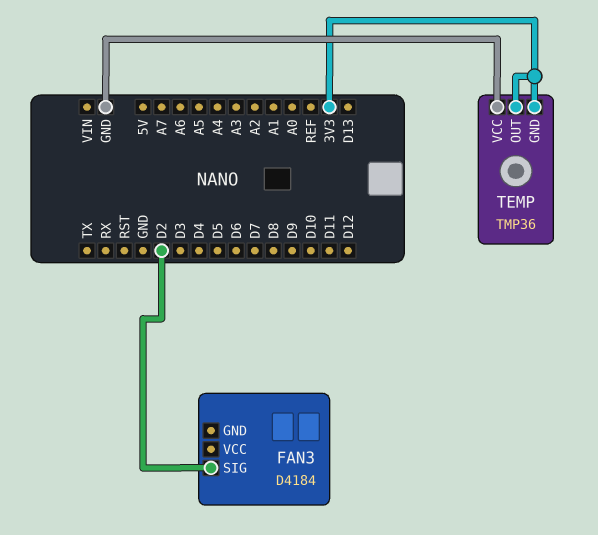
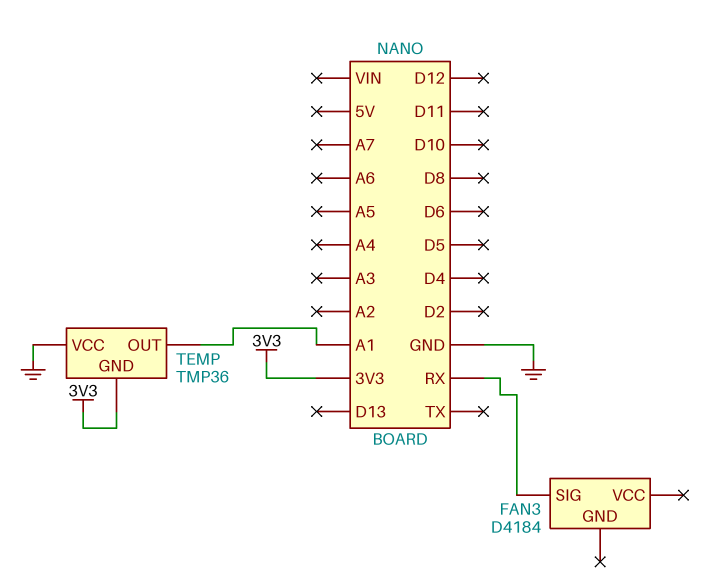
FAN3 pin SIG: D2 -> RX
TEMP pin OUT: 3V3 -> A1

